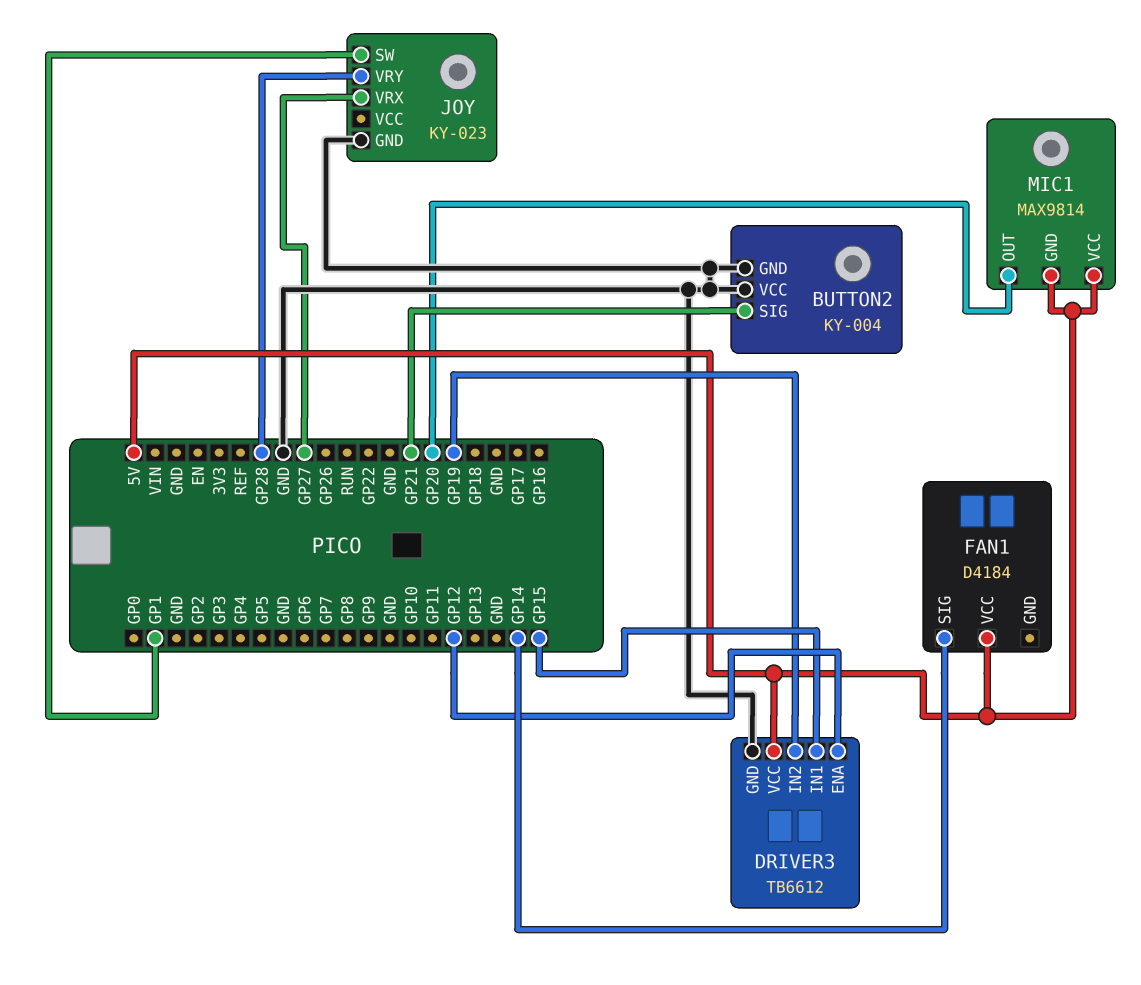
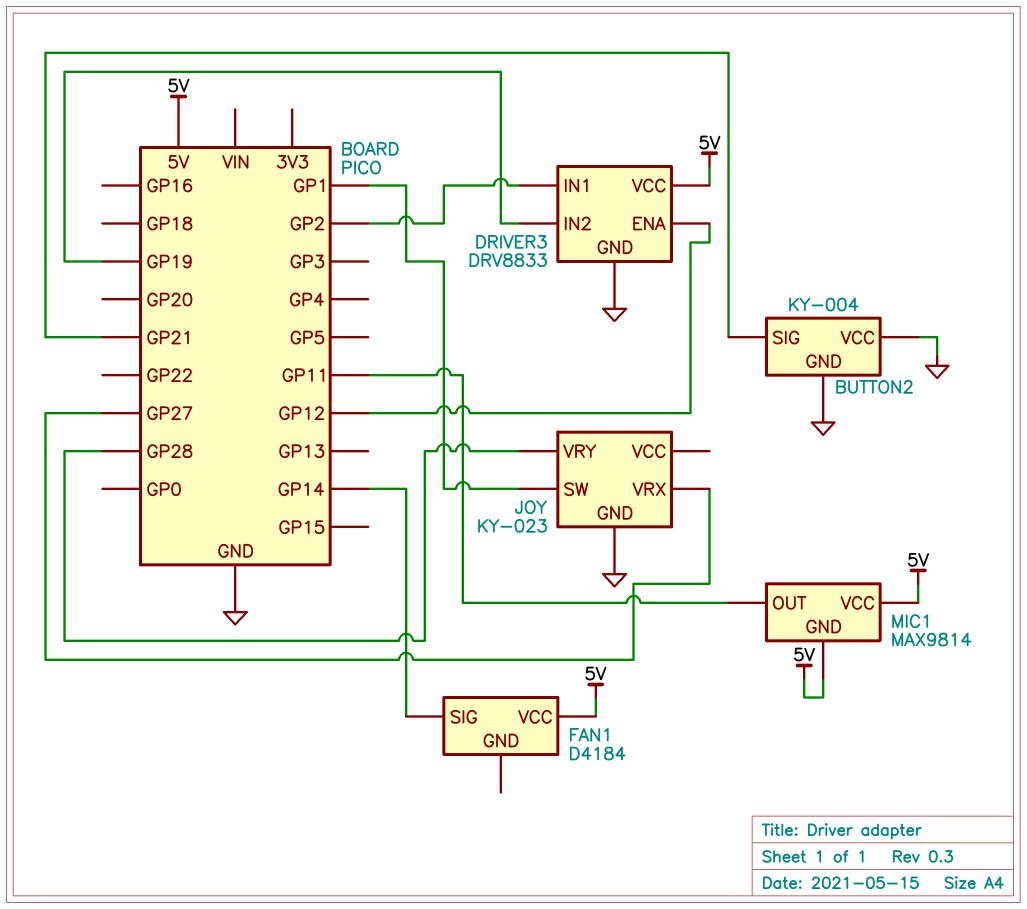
DRIVER3: TB6612 -> DRV8833
DRIVER3 pin IN1: GP15 -> GP2
MIC1 pin OUT: GP20 -> GP11

